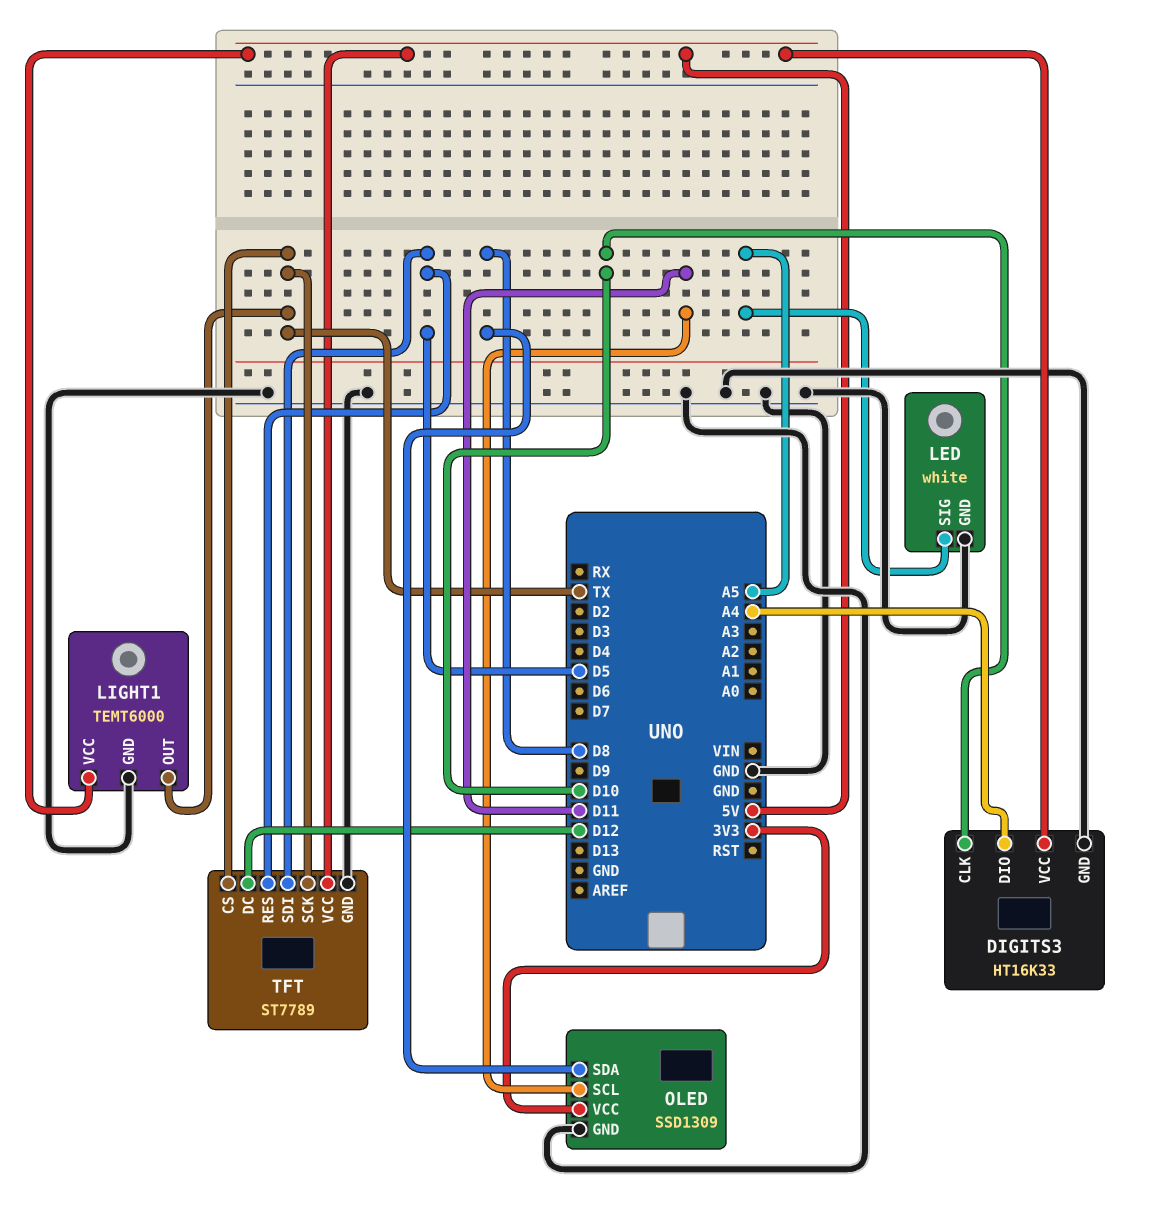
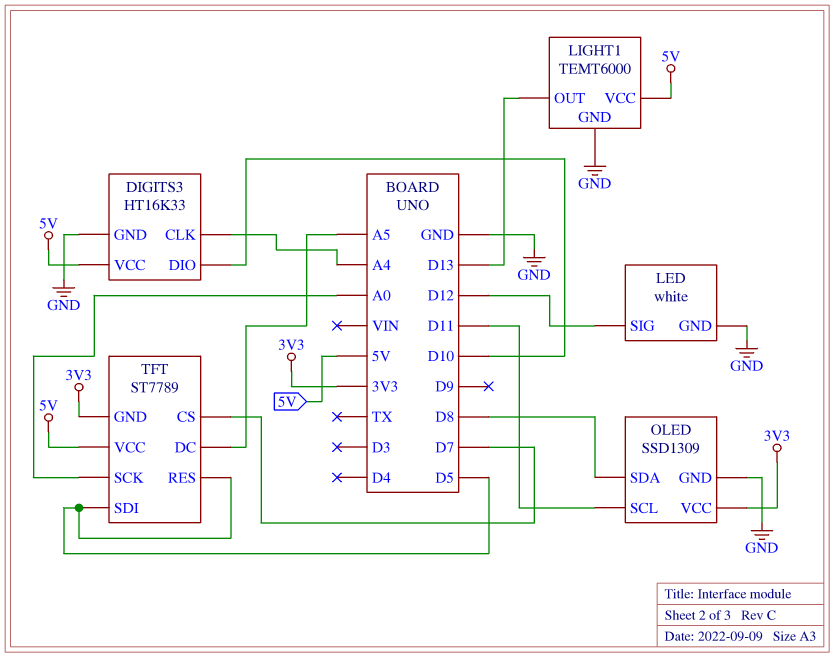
DIGITS3 pin CLK: D10 -> A4
DIGITS3 pin DIO: A4 -> D10
LED pin SIG: A5 -> D12
LIGHT1 pin OUT: TX -> D13
TFT pin CS: TX -> D7
TFT pin DC: D12 -> A5
TFT pin GND: GND -> 3V3
TFT pin SCK: TX -> A0

